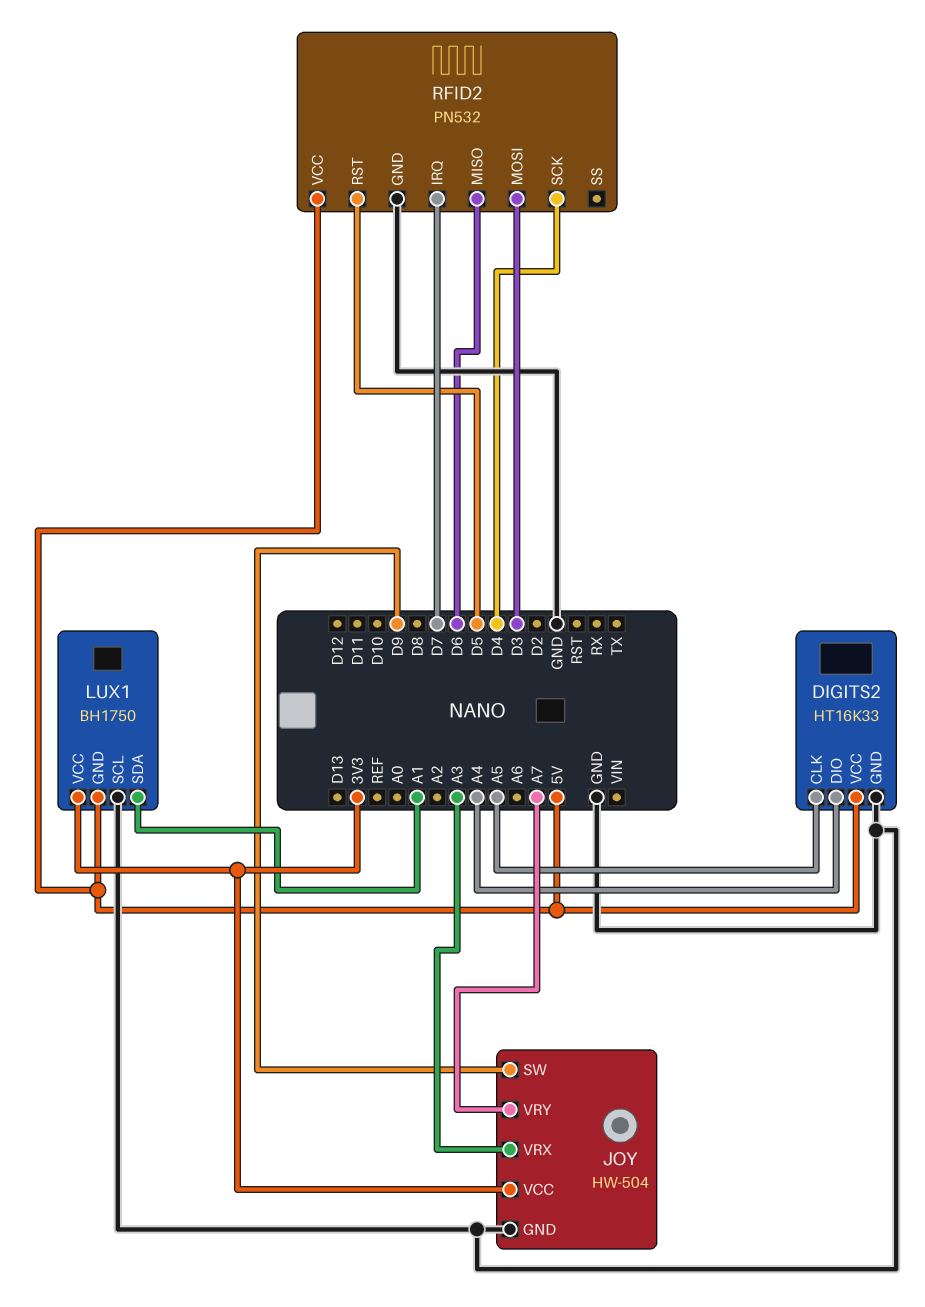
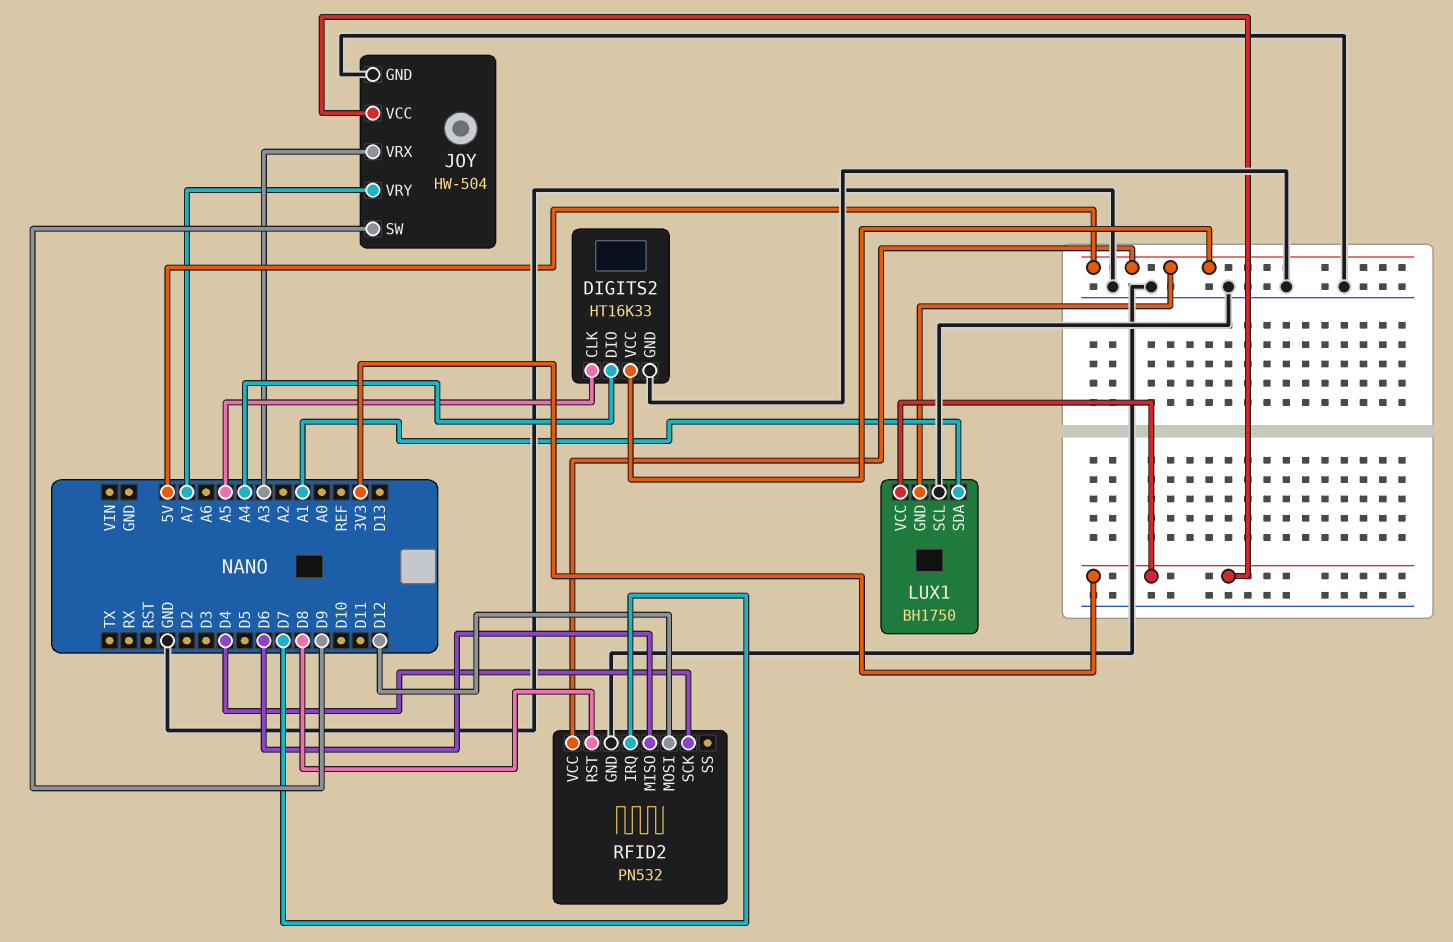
RFID2 pin MOSI: D3 -> D12
RFID2 pin RST: D5 -> D8

